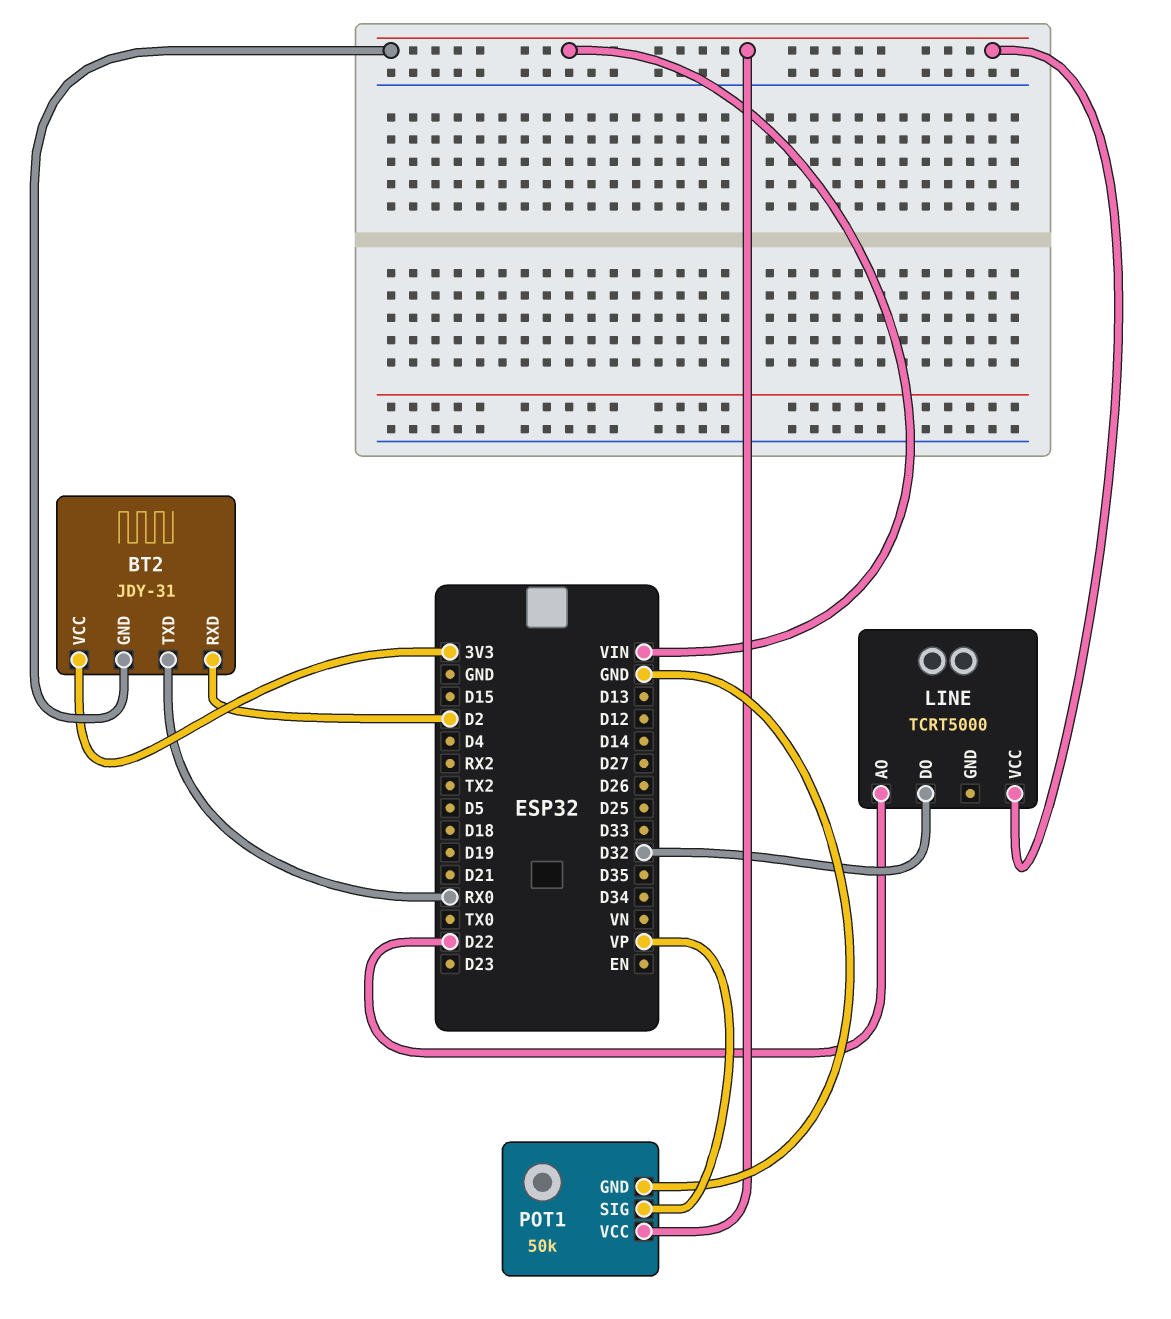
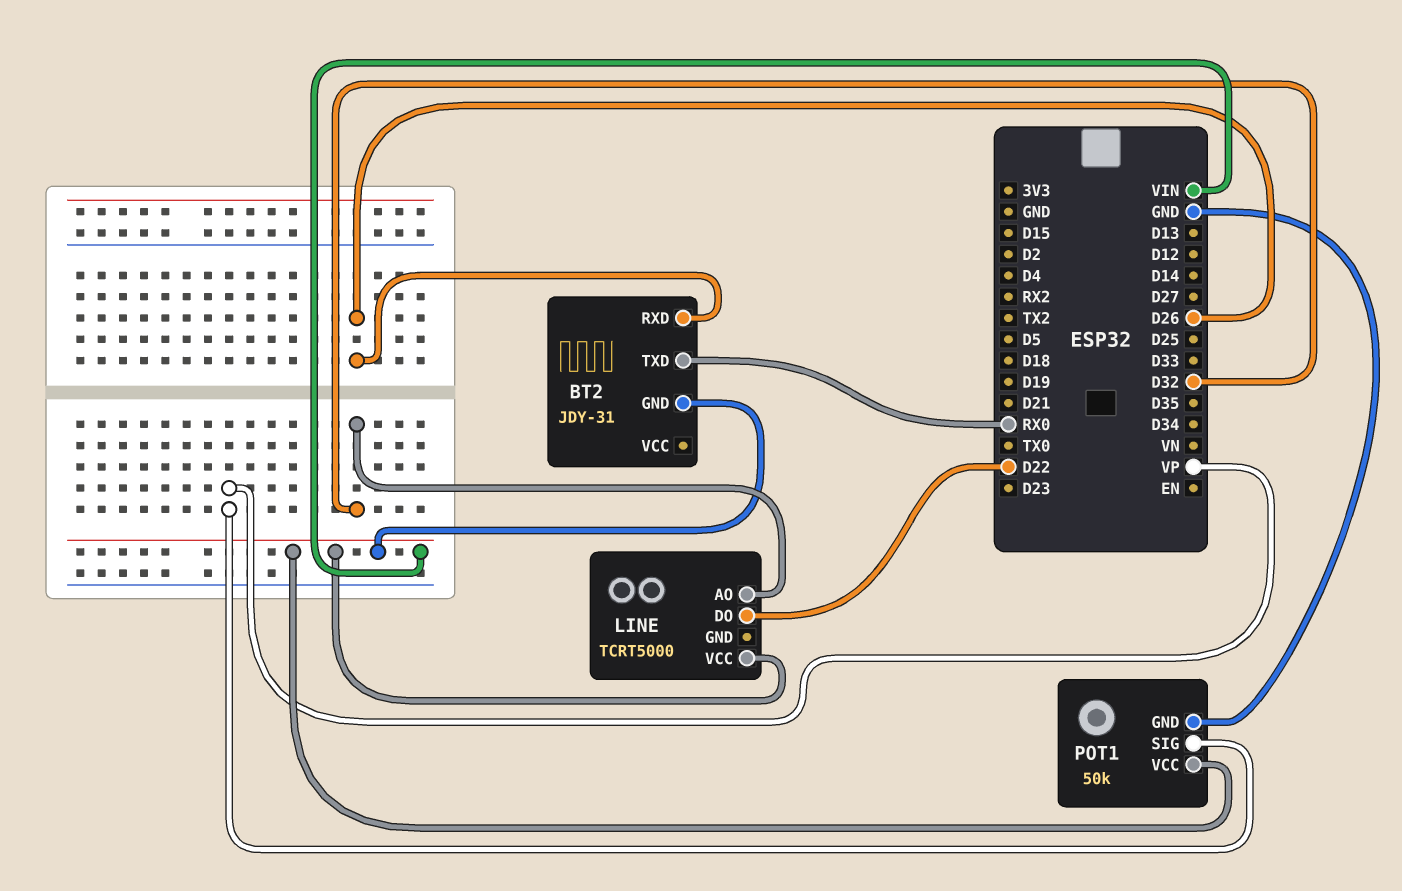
BT2 pin RXD: D2 -> D26
BT2 pin VCC: 3V3 -> none
LINE pin AO: D22 -> D32
LINE pin DO: D32 -> D22

